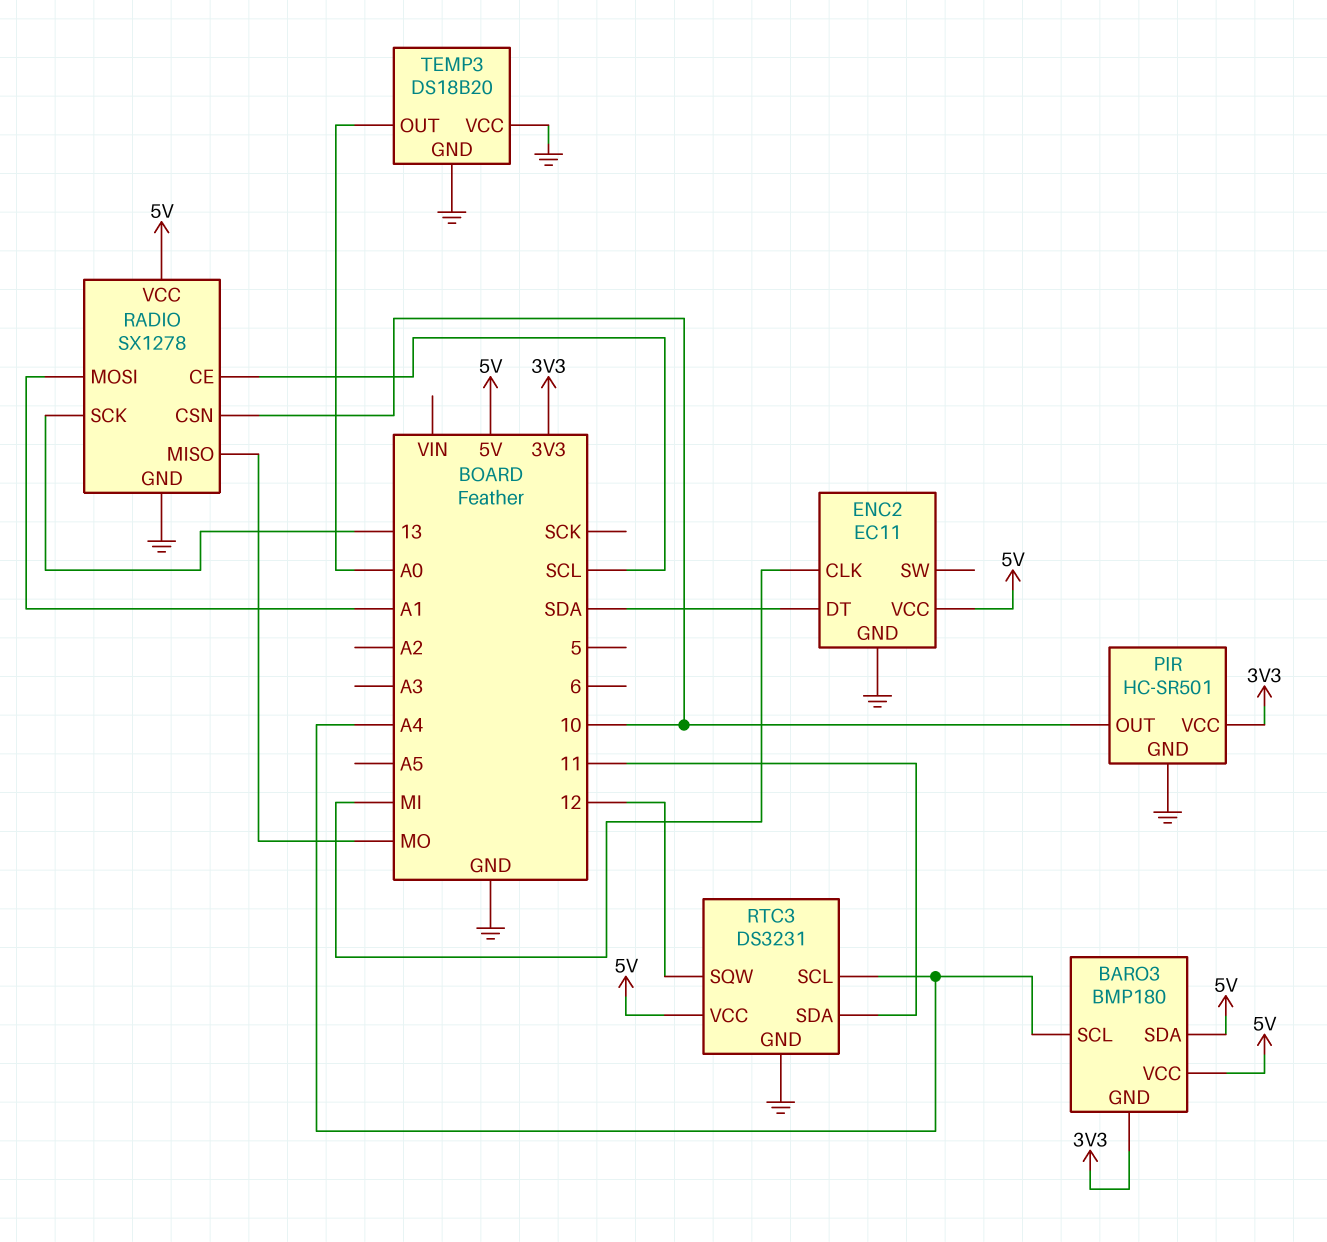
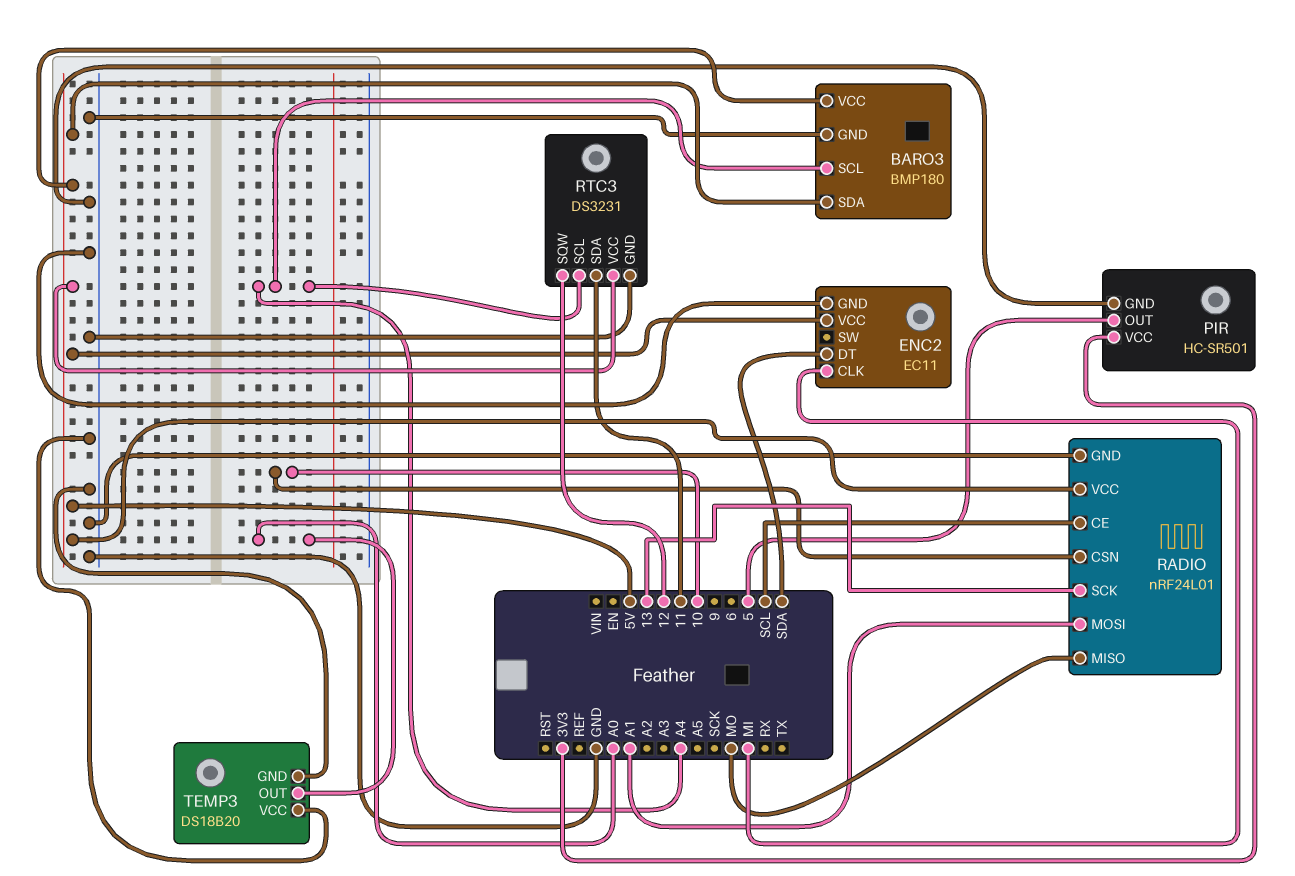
BARO3 pin GND: 3V3 -> GND
PIR pin OUT: 10 -> 5
RADIO: SX1278 -> nRF24L01

